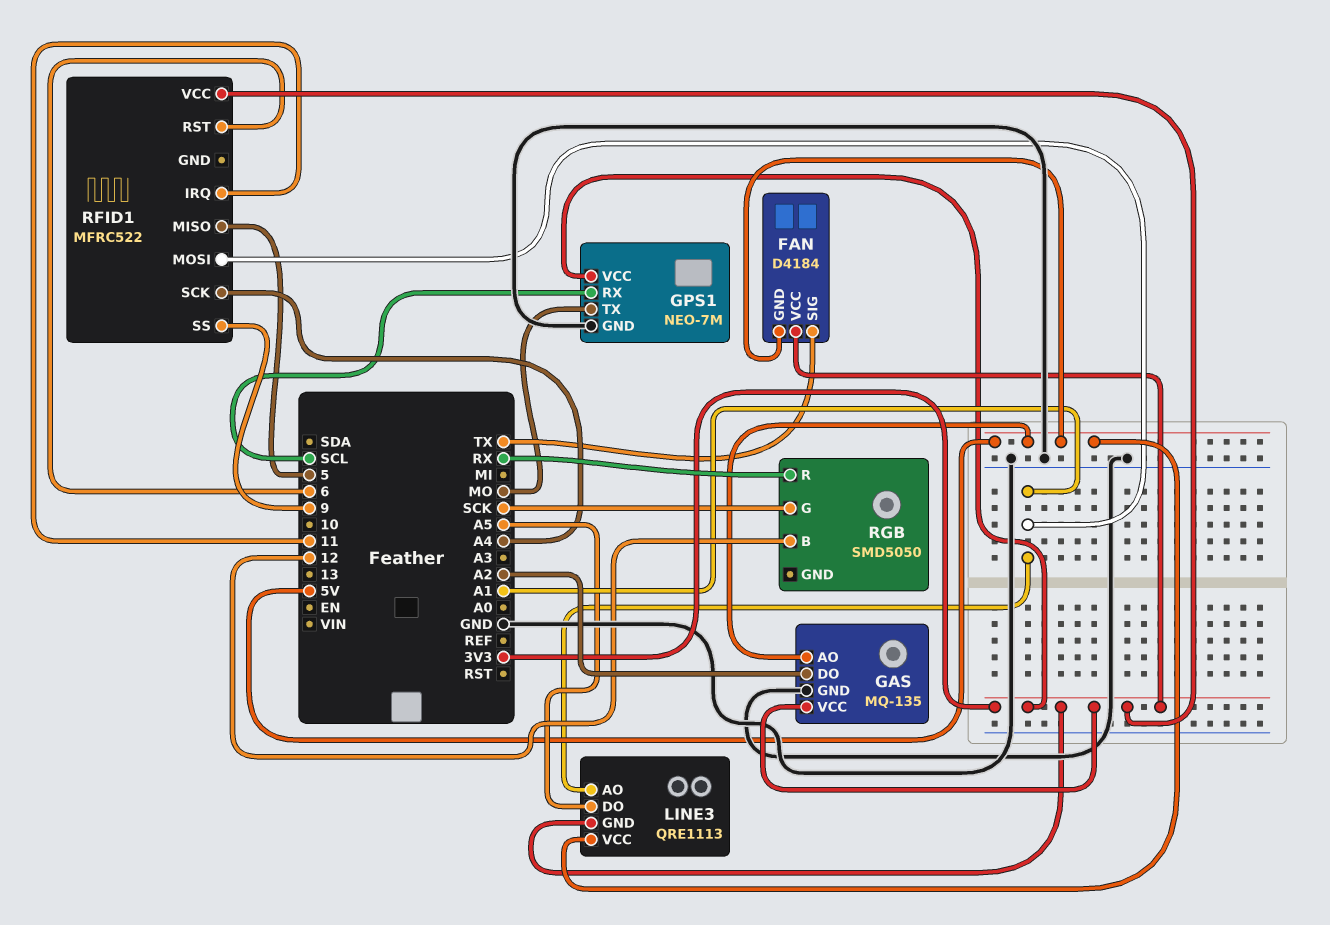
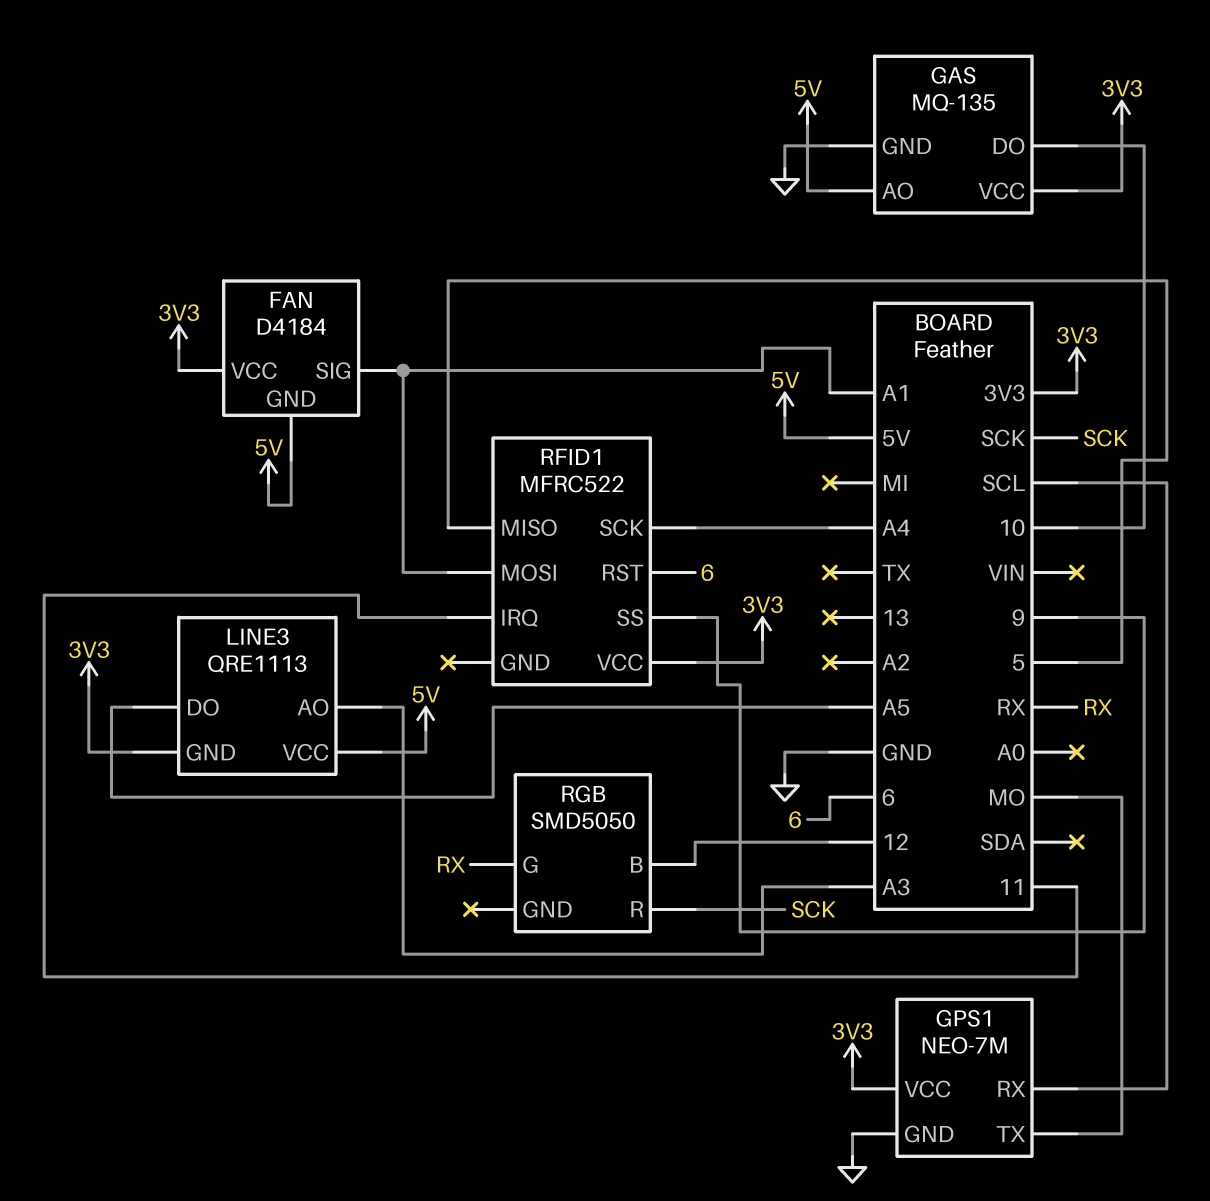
FAN pin SIG: TX -> A1
GAS pin DO: A2 -> 10
LINE3 pin AO: A1 -> A3
RGB pin G: SCK -> RX
RGB pin R: RX -> SCK

